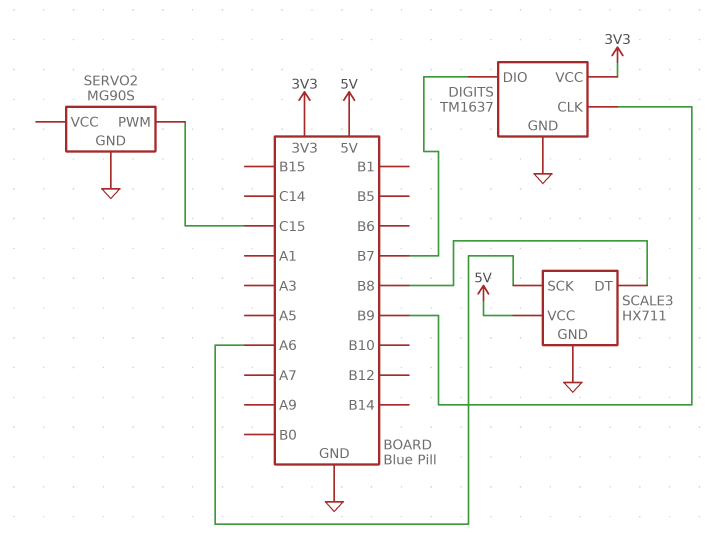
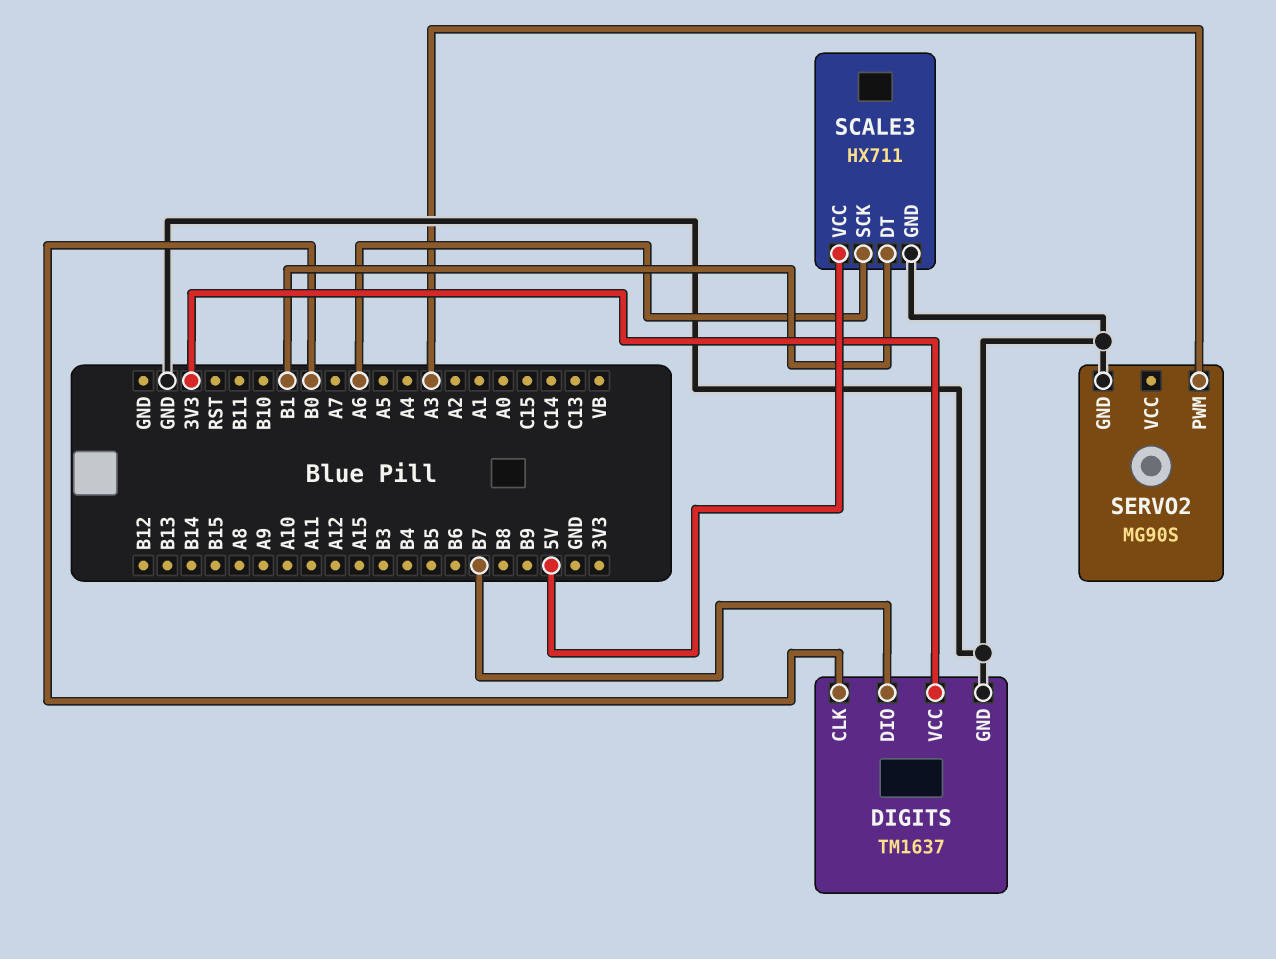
DIGITS pin CLK: B9 -> B0
SCALE3 pin DT: B8 -> B1
SERVO2 pin PWM: C15 -> A3

